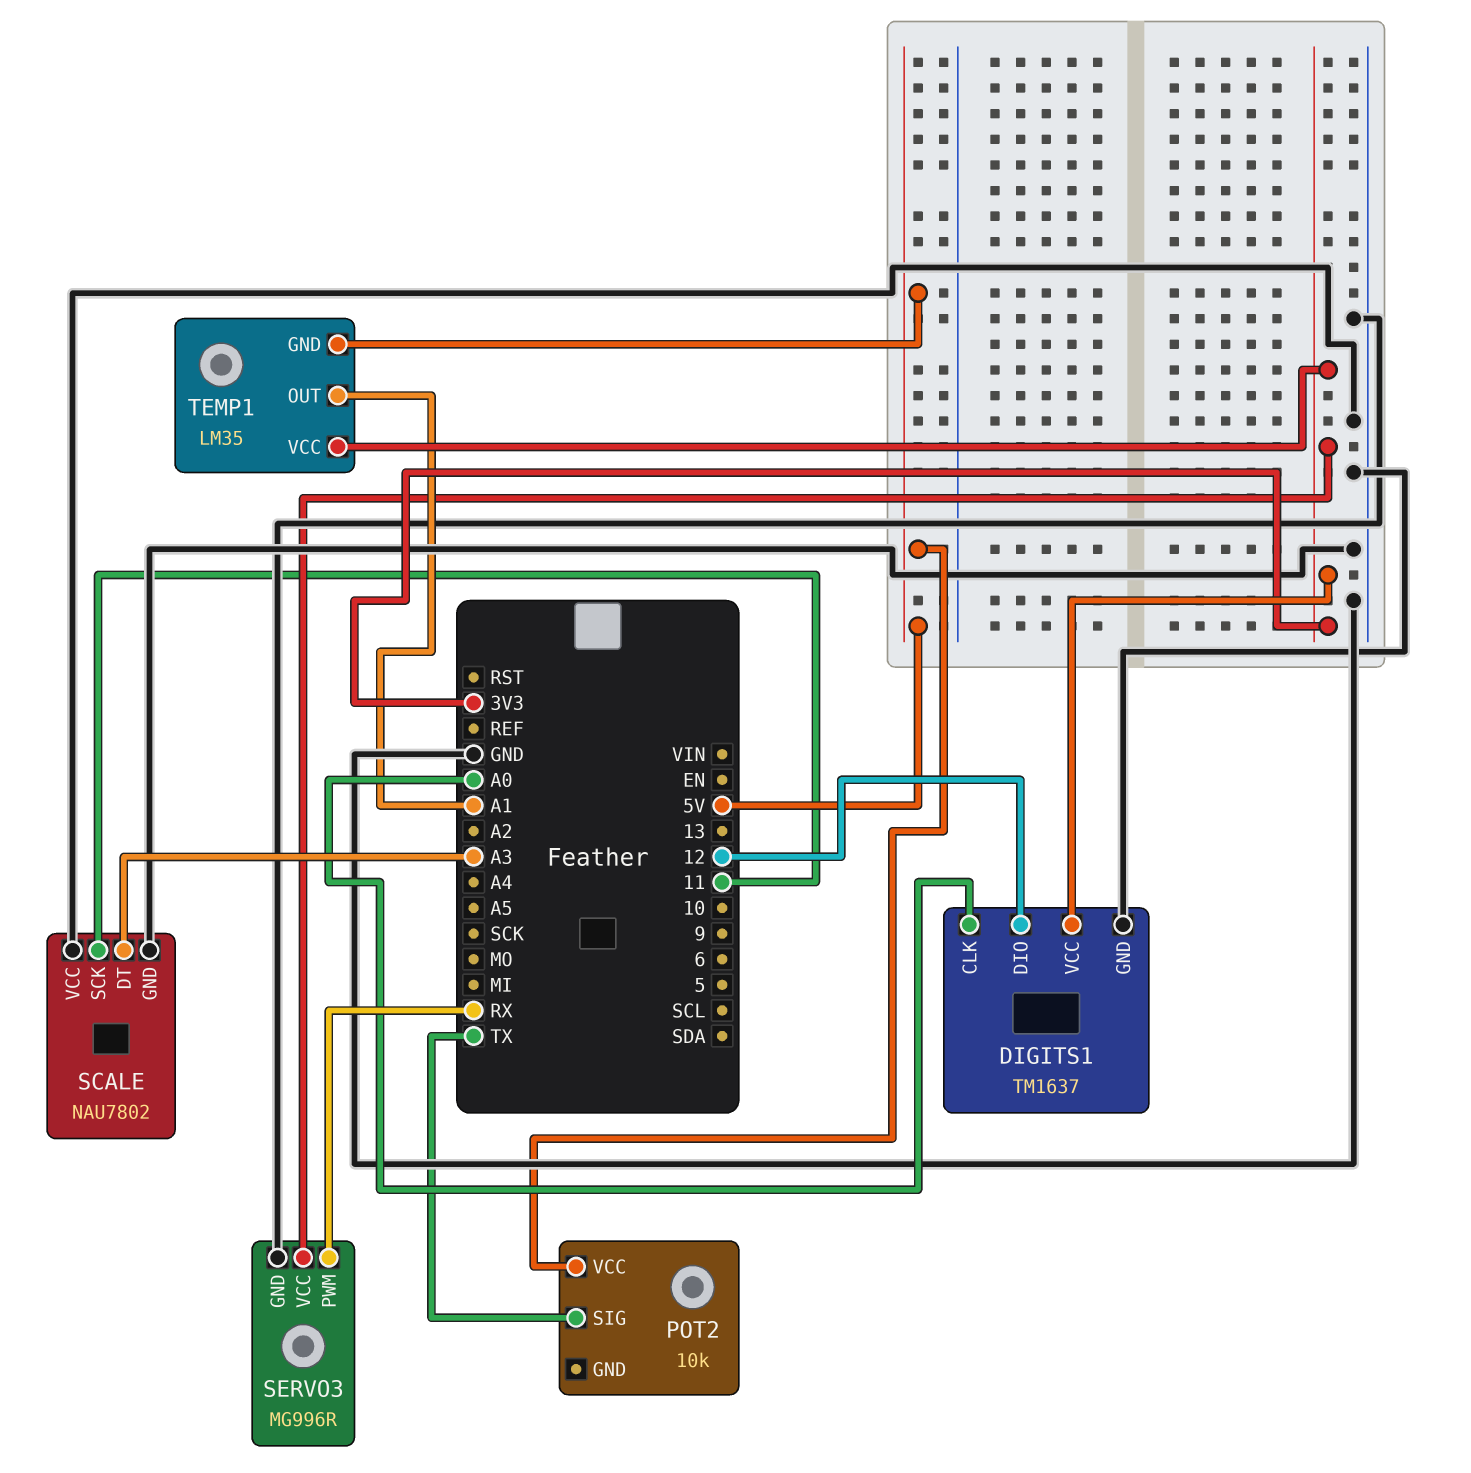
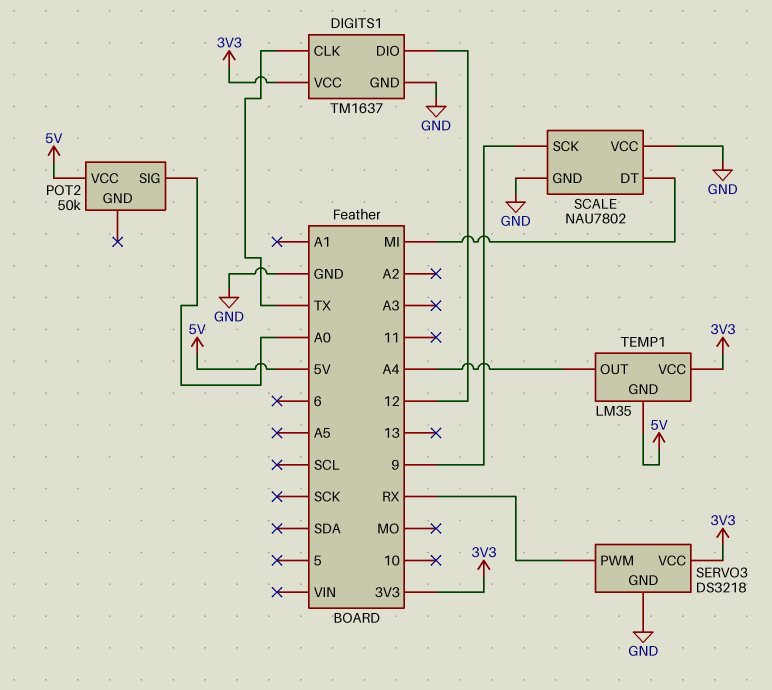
DIGITS1 pin CLK: A0 -> TX
POT2: 10k -> 50k
POT2 pin SIG: TX -> A0
SCALE pin DT: A3 -> MI
SCALE pin SCK: 11 -> 9
SERVO3: MG996R -> DS3218
TEMP1 pin OUT: A1 -> A4

